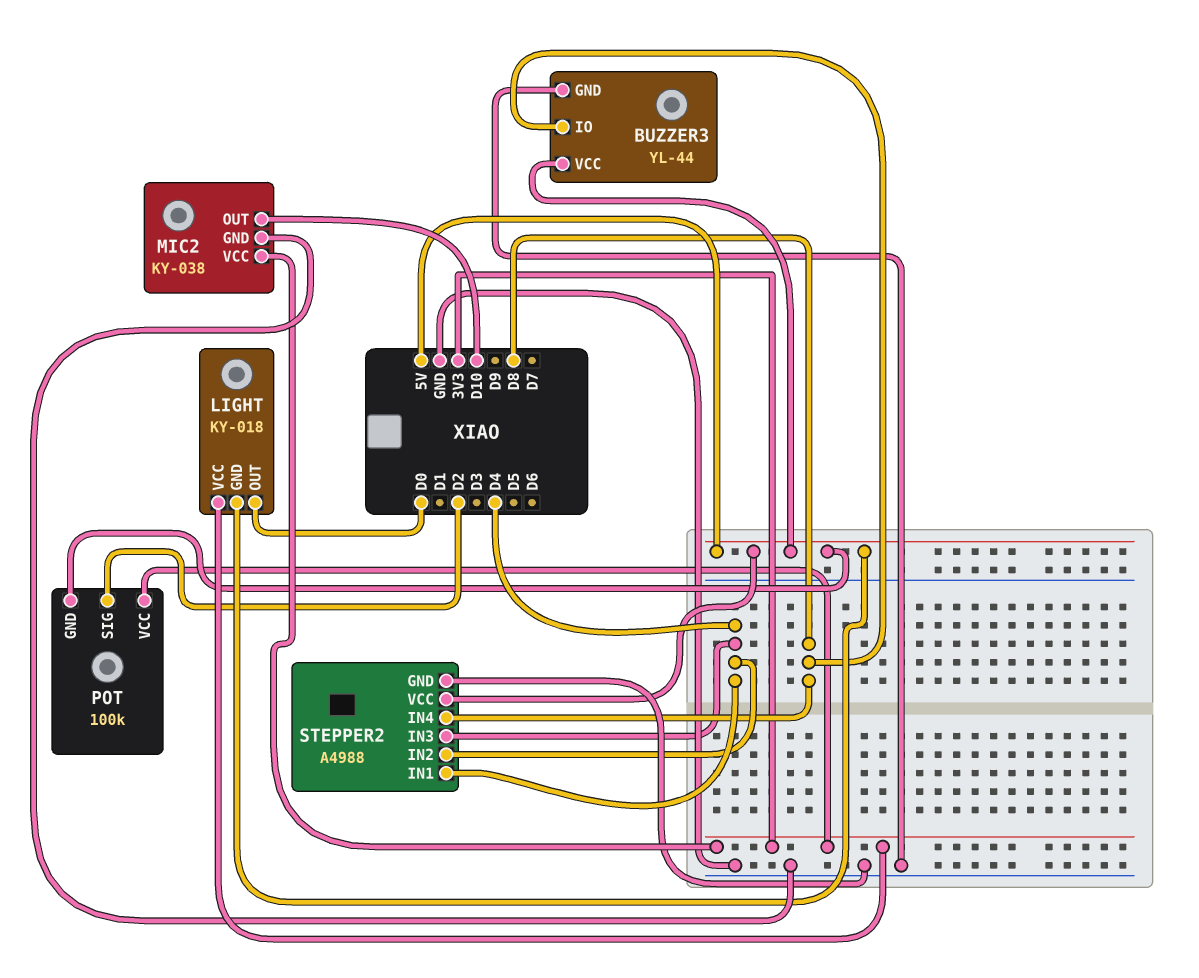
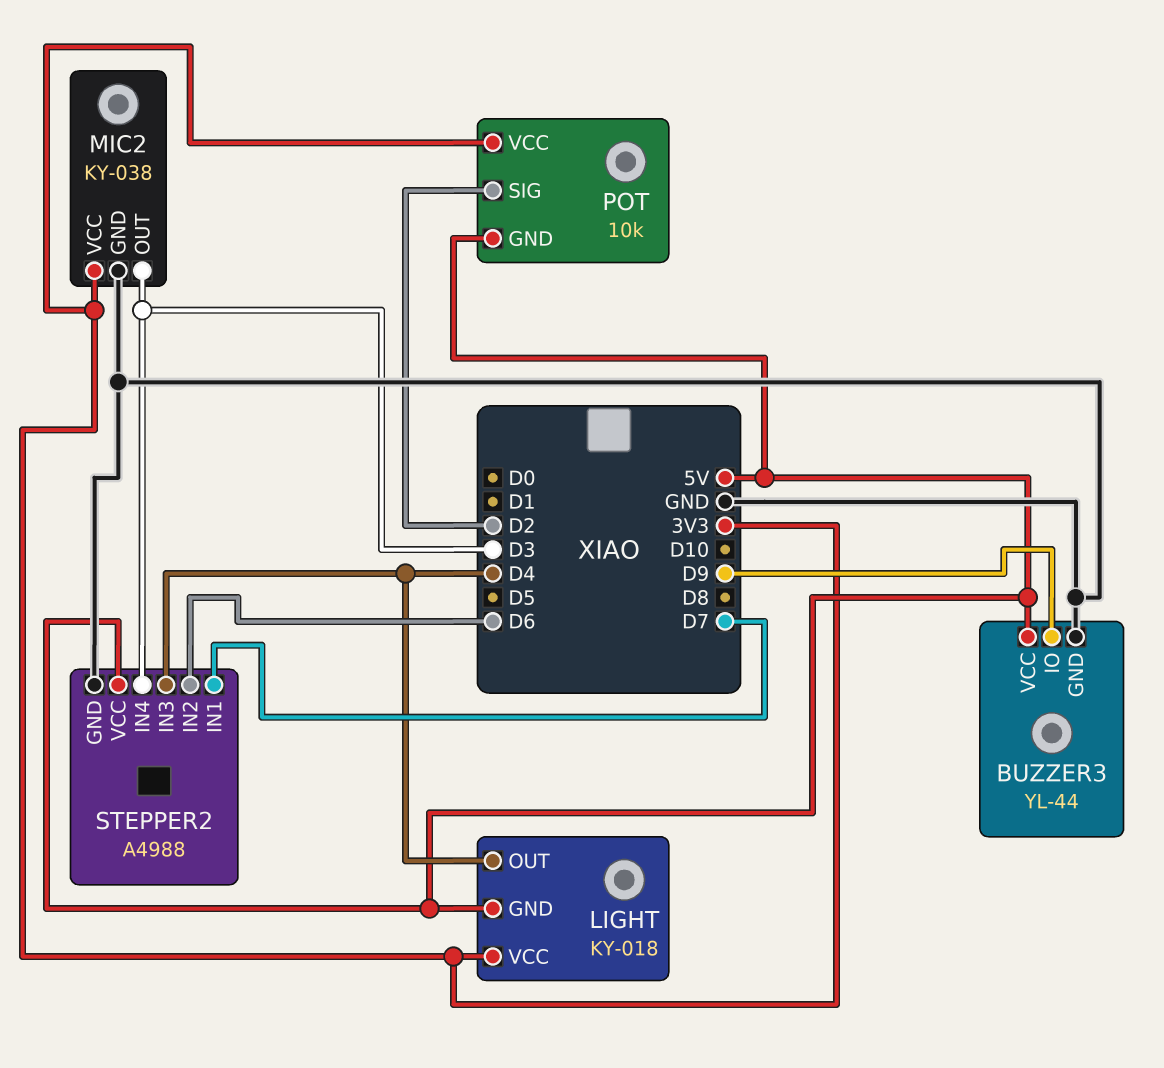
BUZZER3 pin IO: D8 -> D9
LIGHT pin OUT: D0 -> D4
MIC2 pin OUT: D10 -> D3
POT: 100k -> 10k
STEPPER2 pin IN1: D4 -> D7
STEPPER2 pin IN2: D4 -> D6
STEPPER2 pin IN4: D8 -> D3

